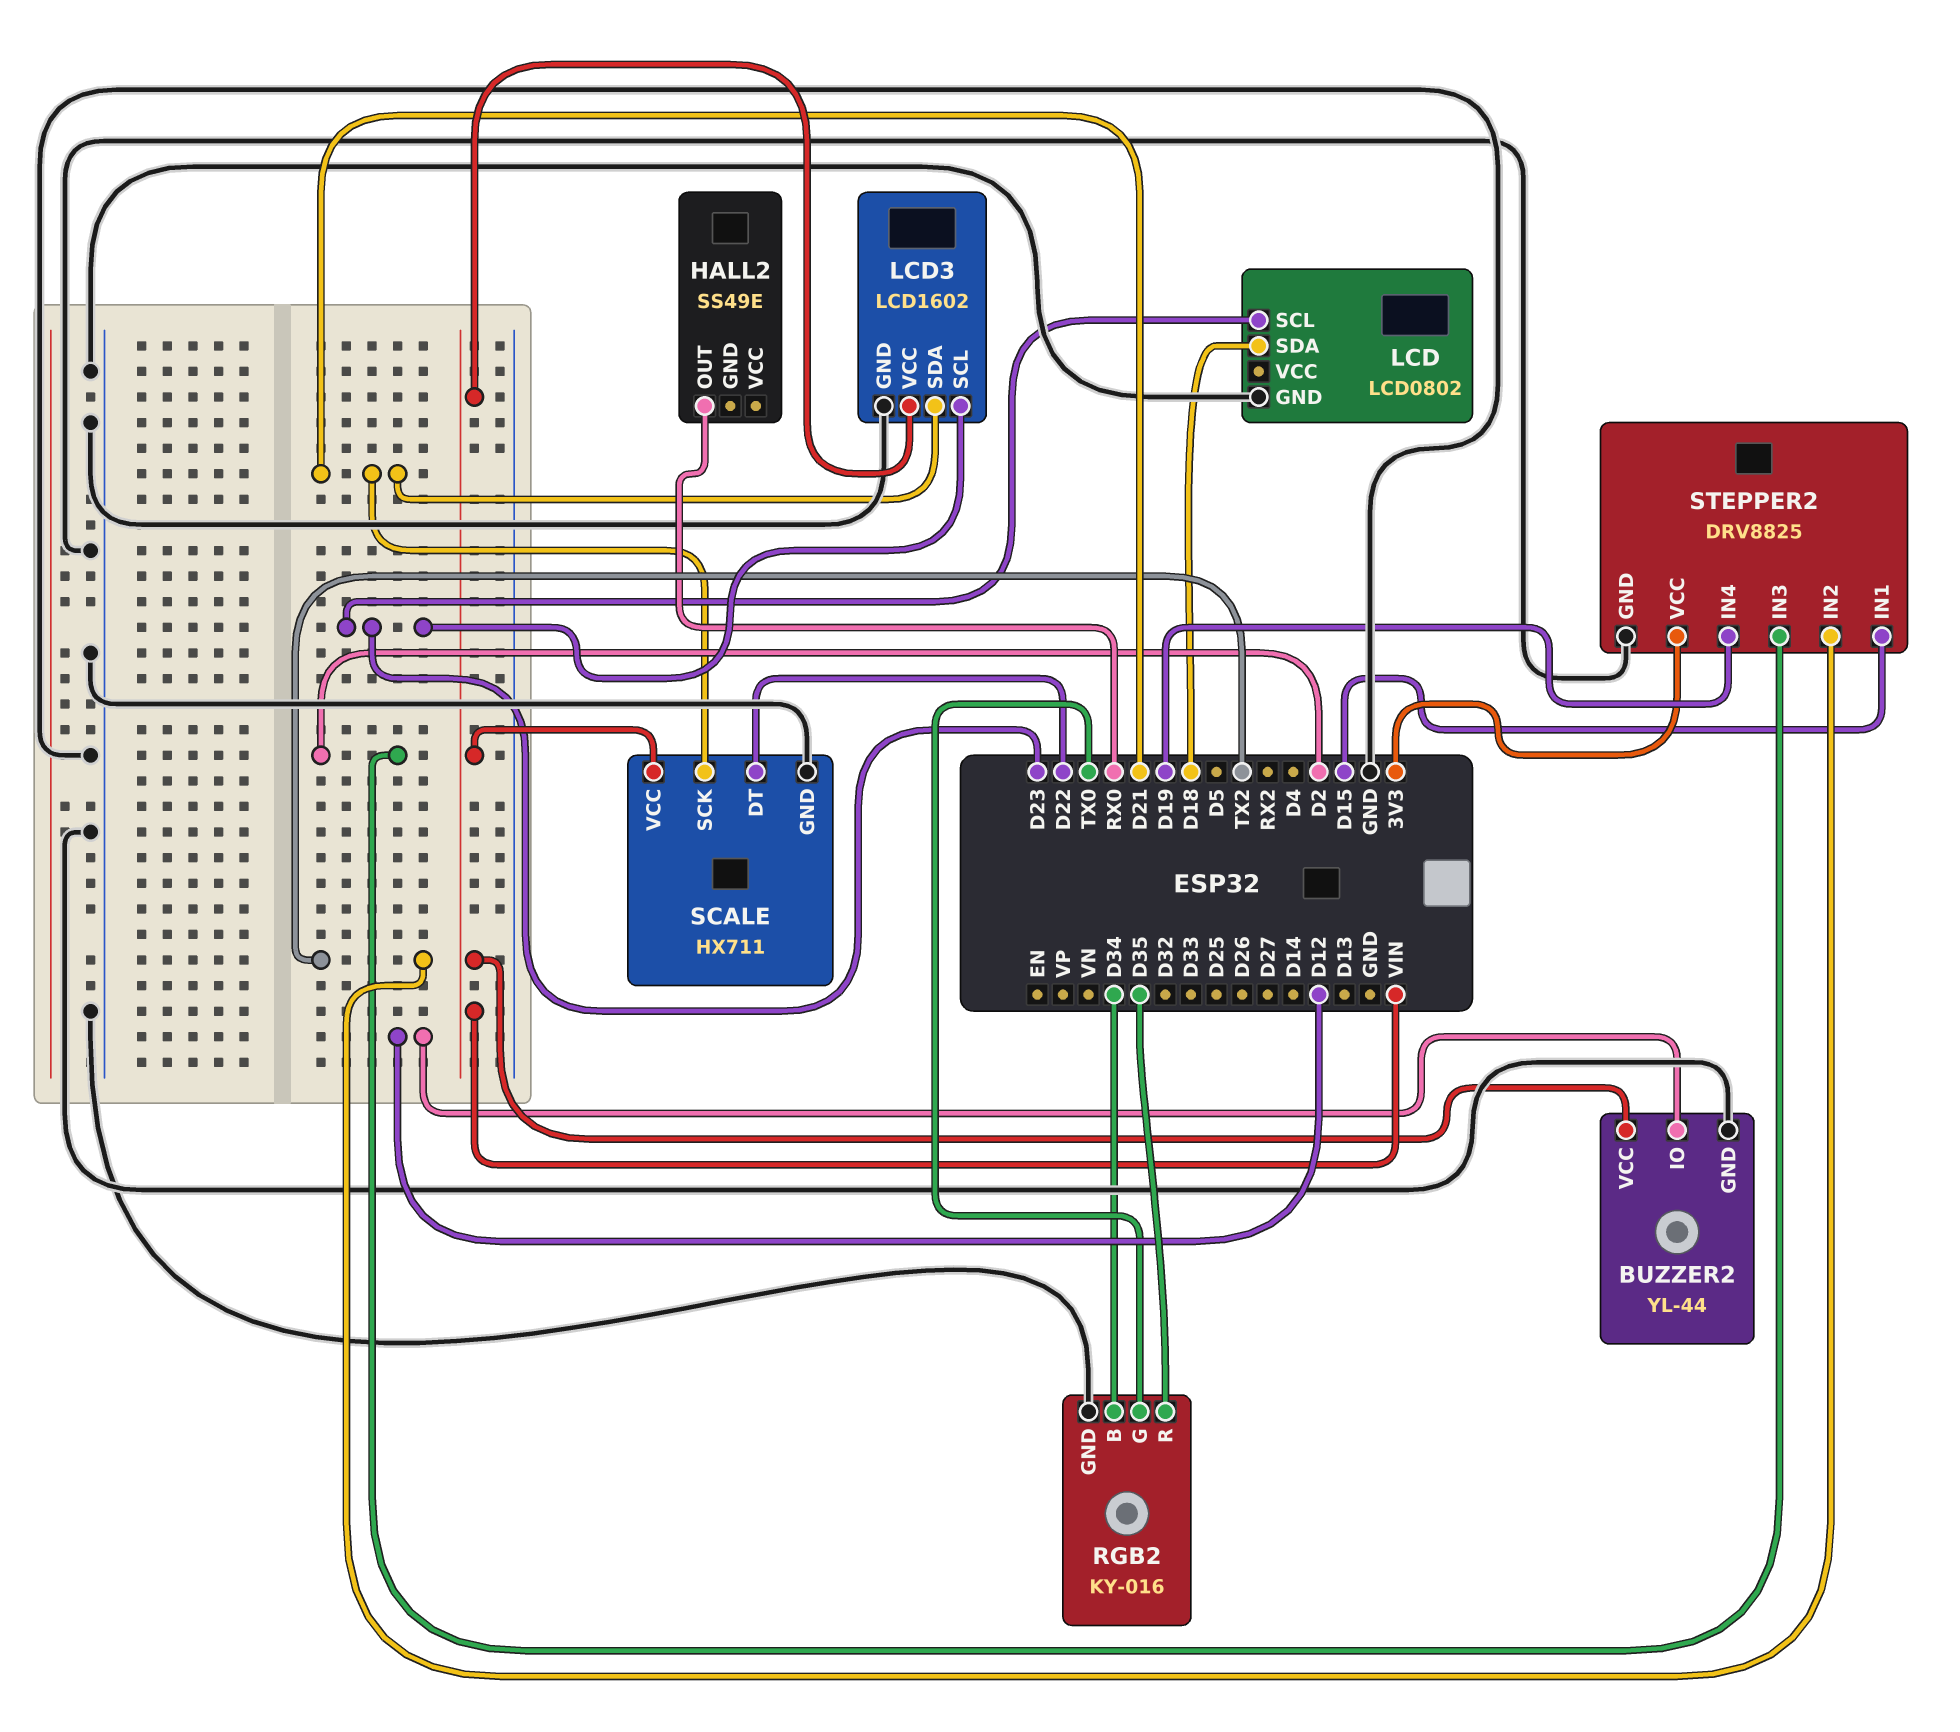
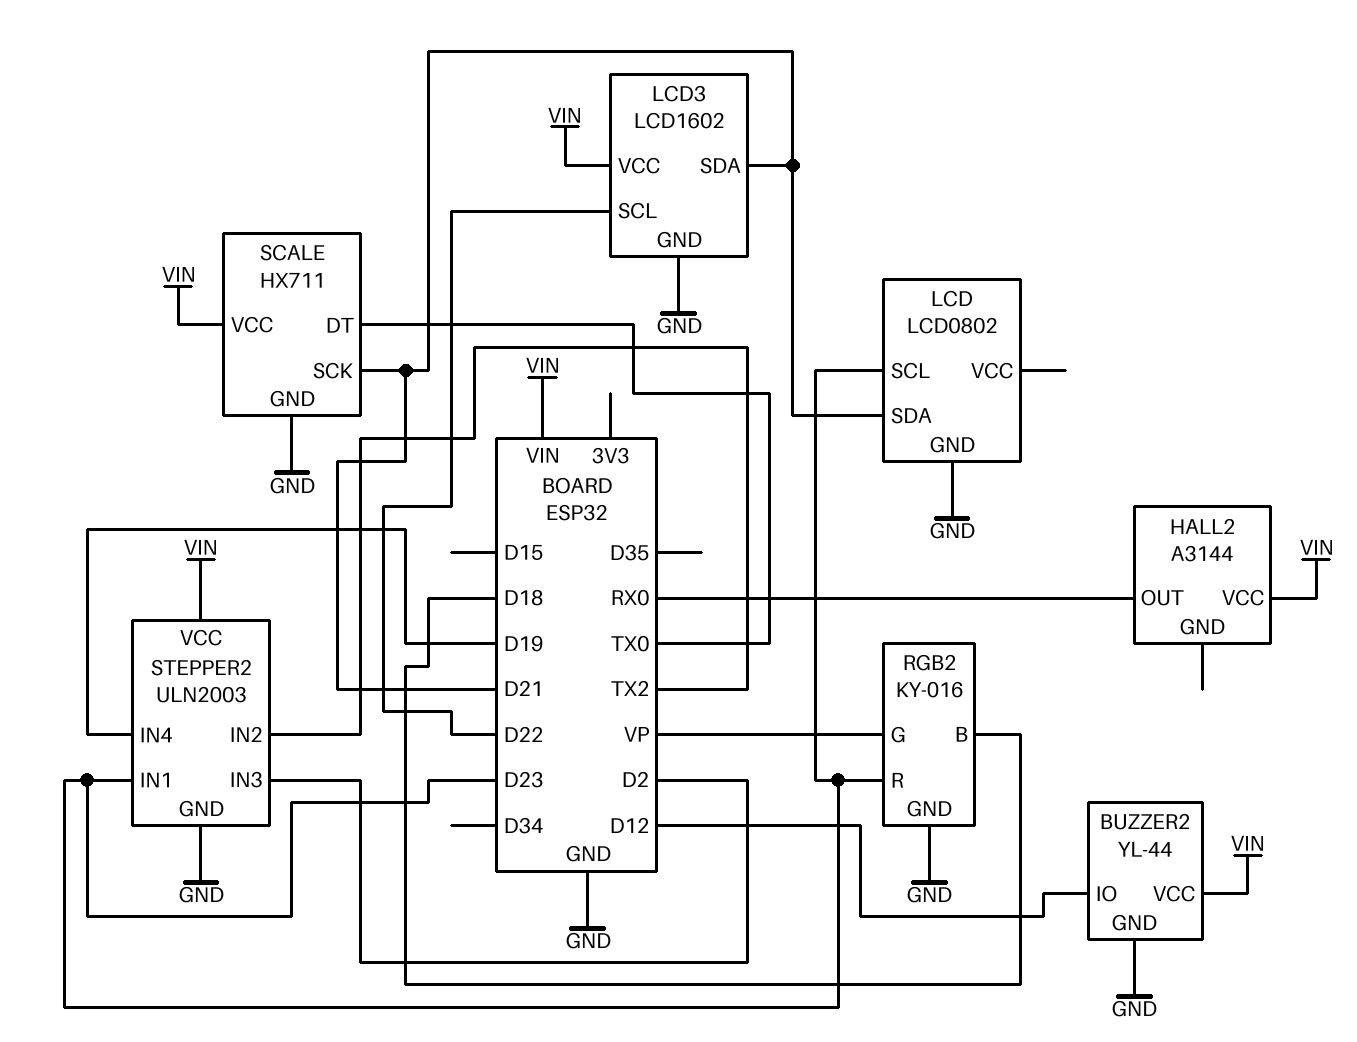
HALL2: SS49E -> A3144
HALL2 pin VCC: none -> VIN
LCD pin SDA: D18 -> D21
LCD3 pin SCL: D23 -> D22
RGB2 pin B: D34 -> D18
RGB2 pin G: TX0 -> VP
RGB2 pin R: D35 -> D23
SCALE pin DT: D22 -> TX0
STEPPER2: DRV8825 -> ULN2003
STEPPER2 pin IN1: D15 -> D23
STEPPER2 pin VCC: 3V3 -> VIN

